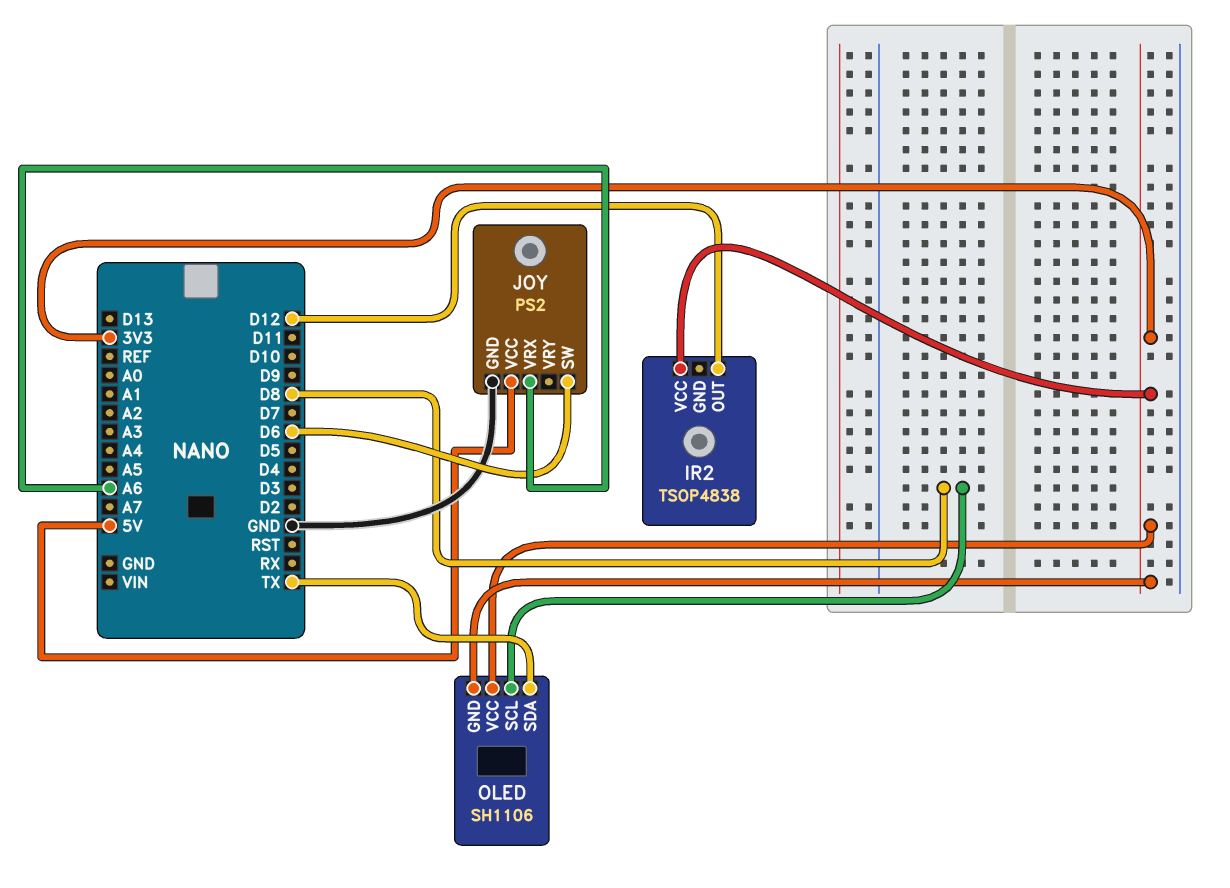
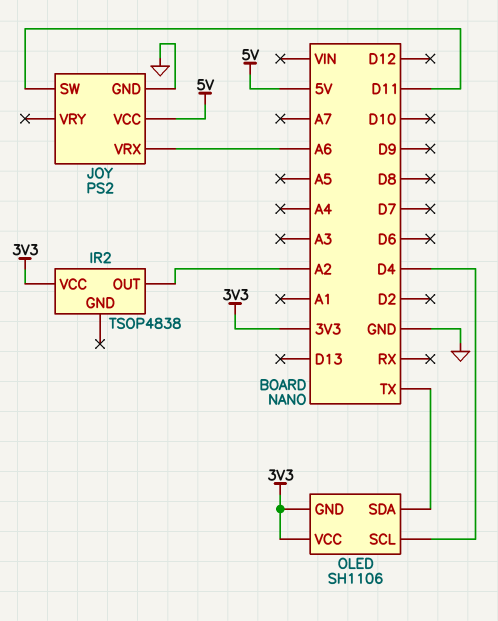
IR2 pin OUT: D12 -> A2
JOY pin SW: D6 -> D11
OLED pin SCL: D8 -> D4

